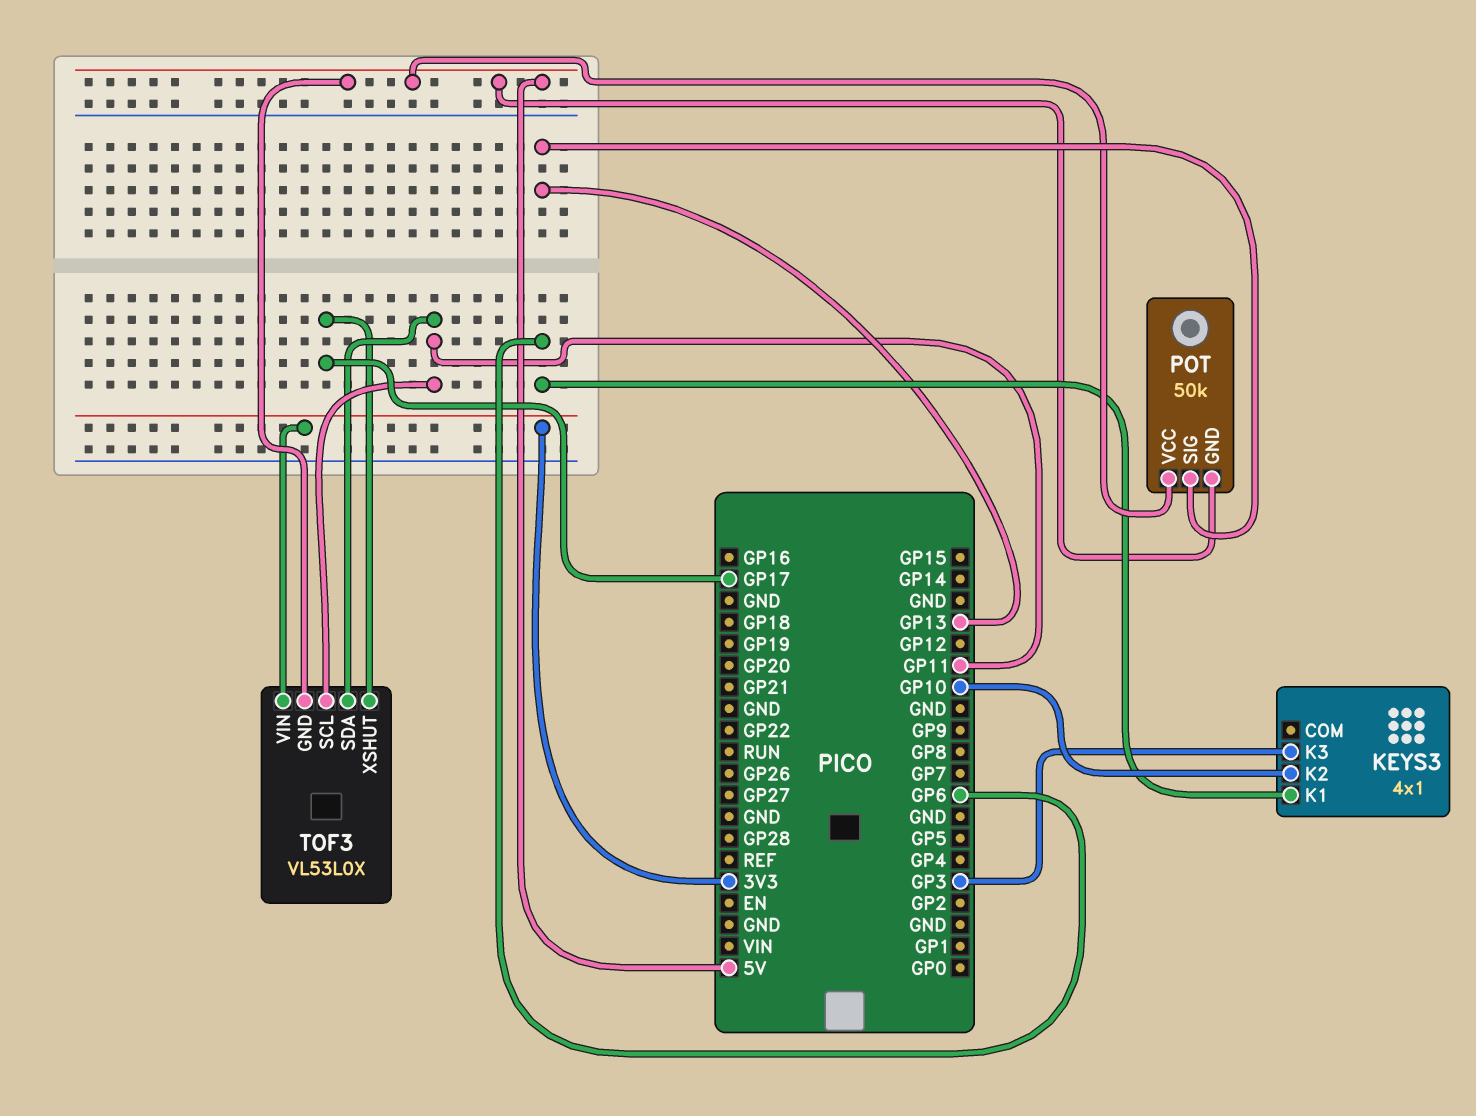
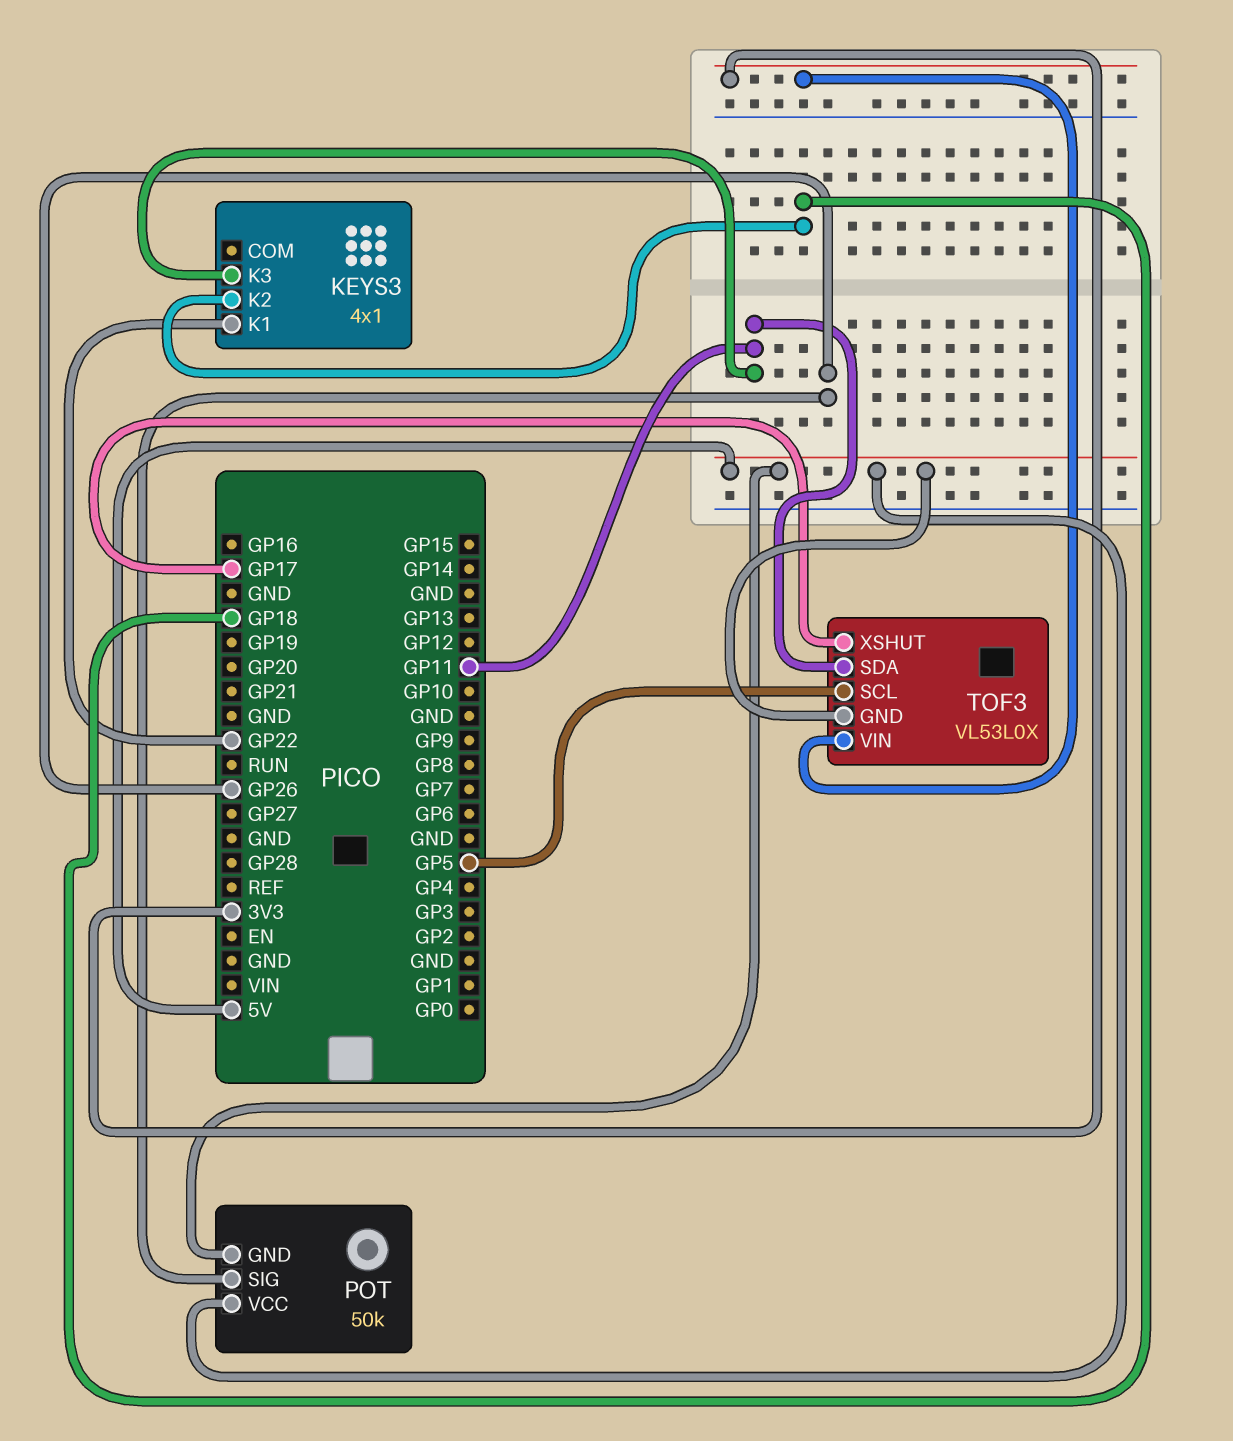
KEYS3 pin K1: GP6 -> GP22
KEYS3 pin K2: GP10 -> GP18
KEYS3 pin K3: GP3 -> GP11
POT pin SIG: GP13 -> GP26
TOF3 pin SCL: GP11 -> GP5

